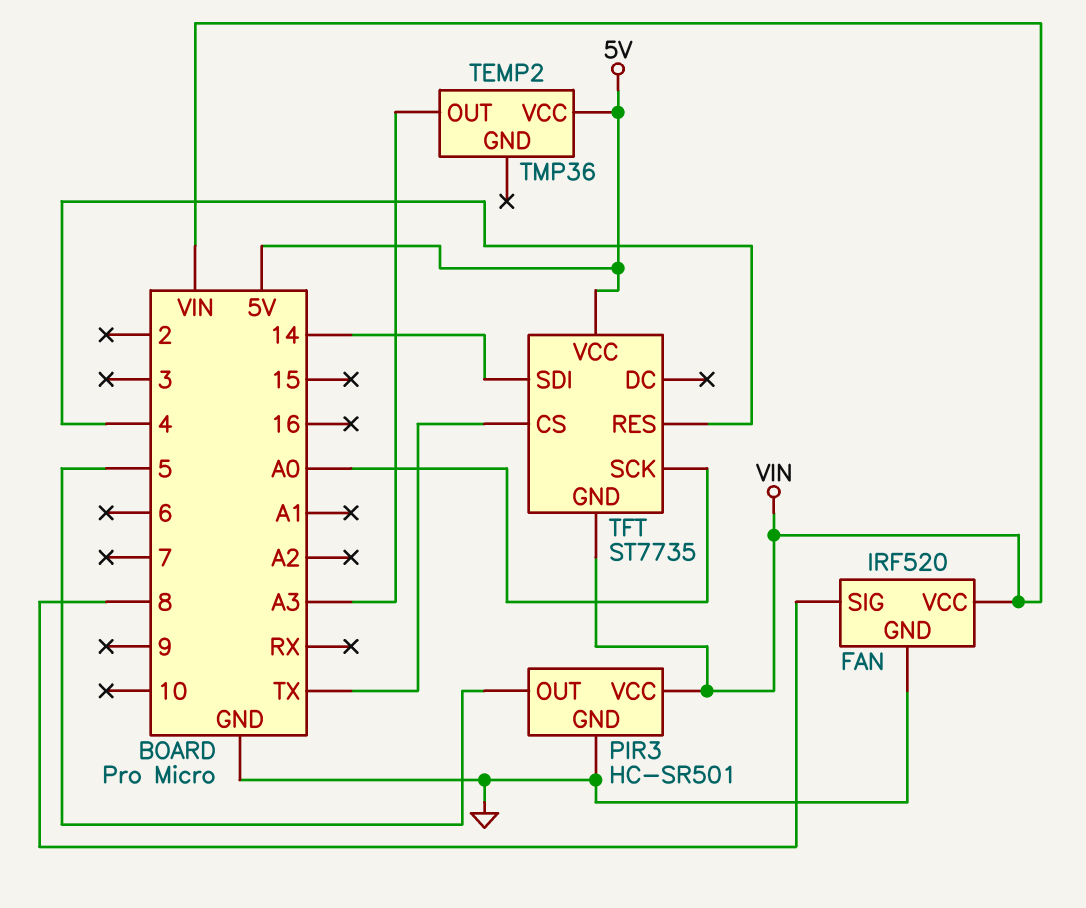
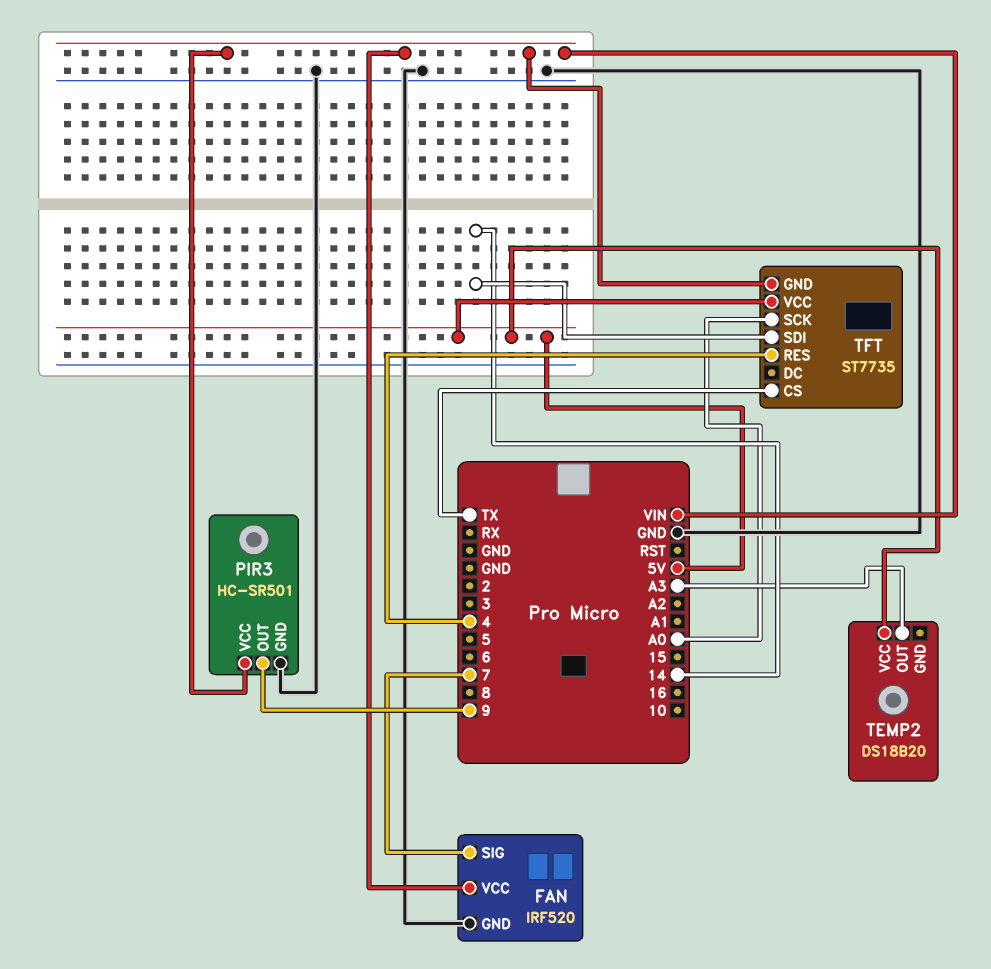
FAN pin SIG: 8 -> 7
PIR3 pin OUT: 5 -> 9
TEMP2: TMP36 -> DS18B20

